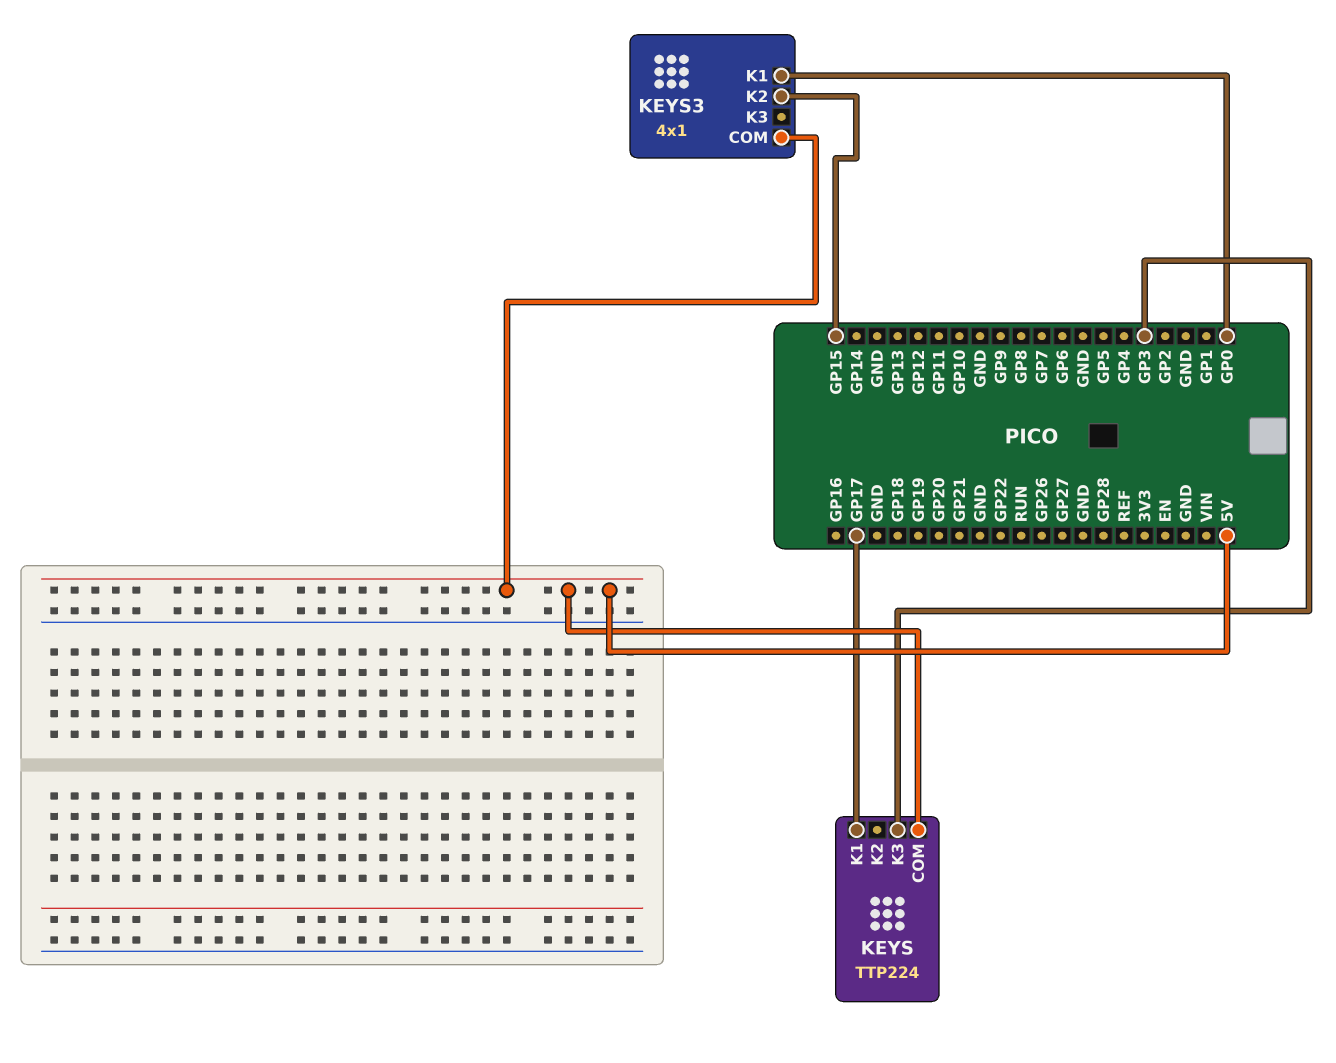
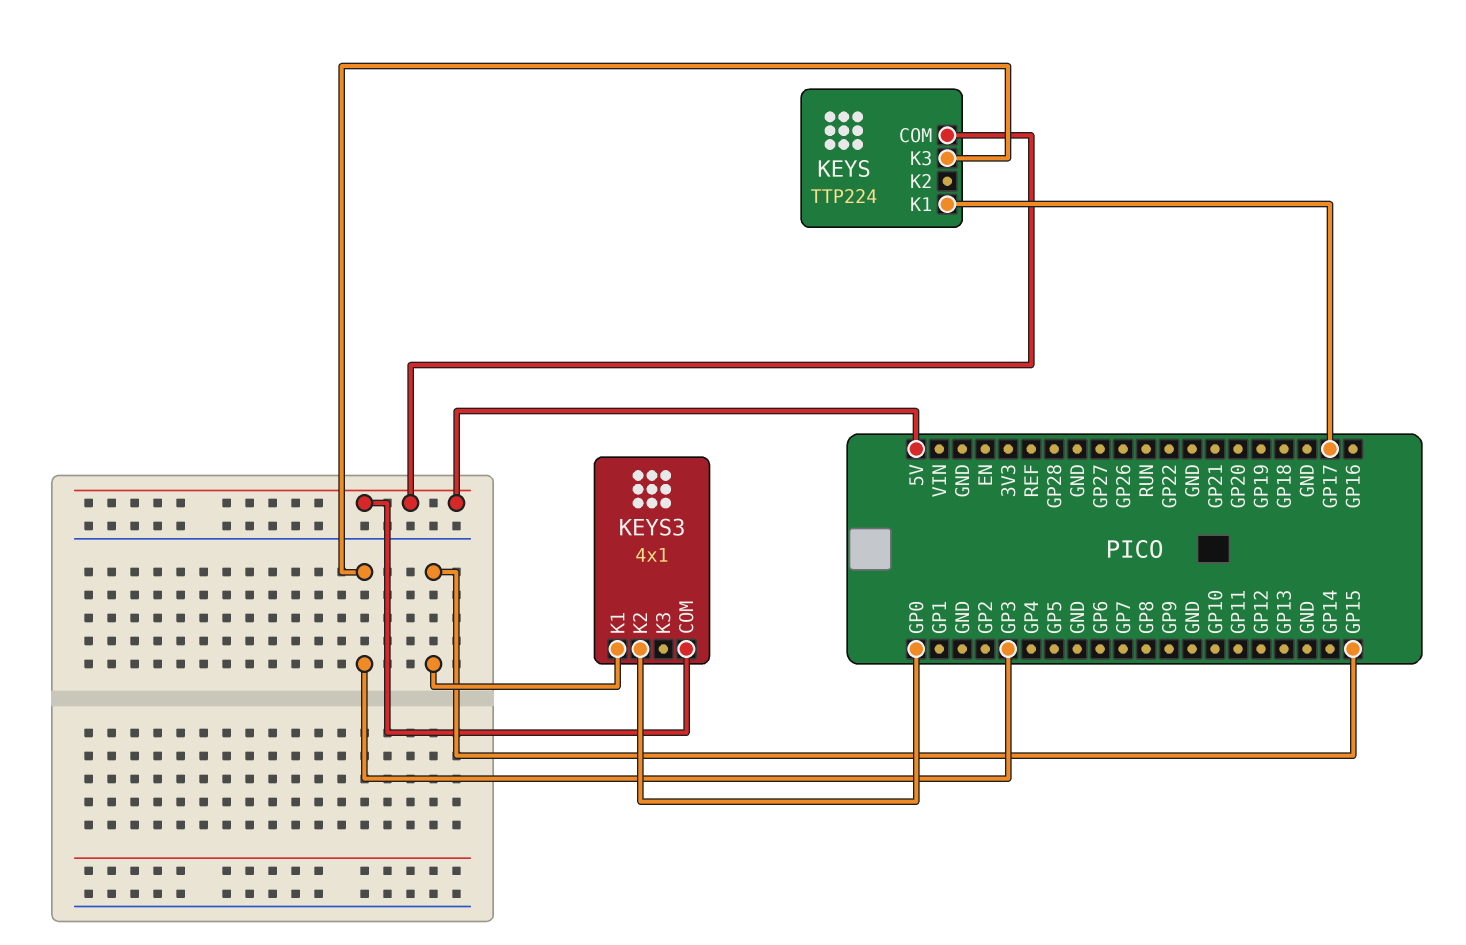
KEYS3 pin K1: GP0 -> GP15
KEYS3 pin K2: GP15 -> GP0

